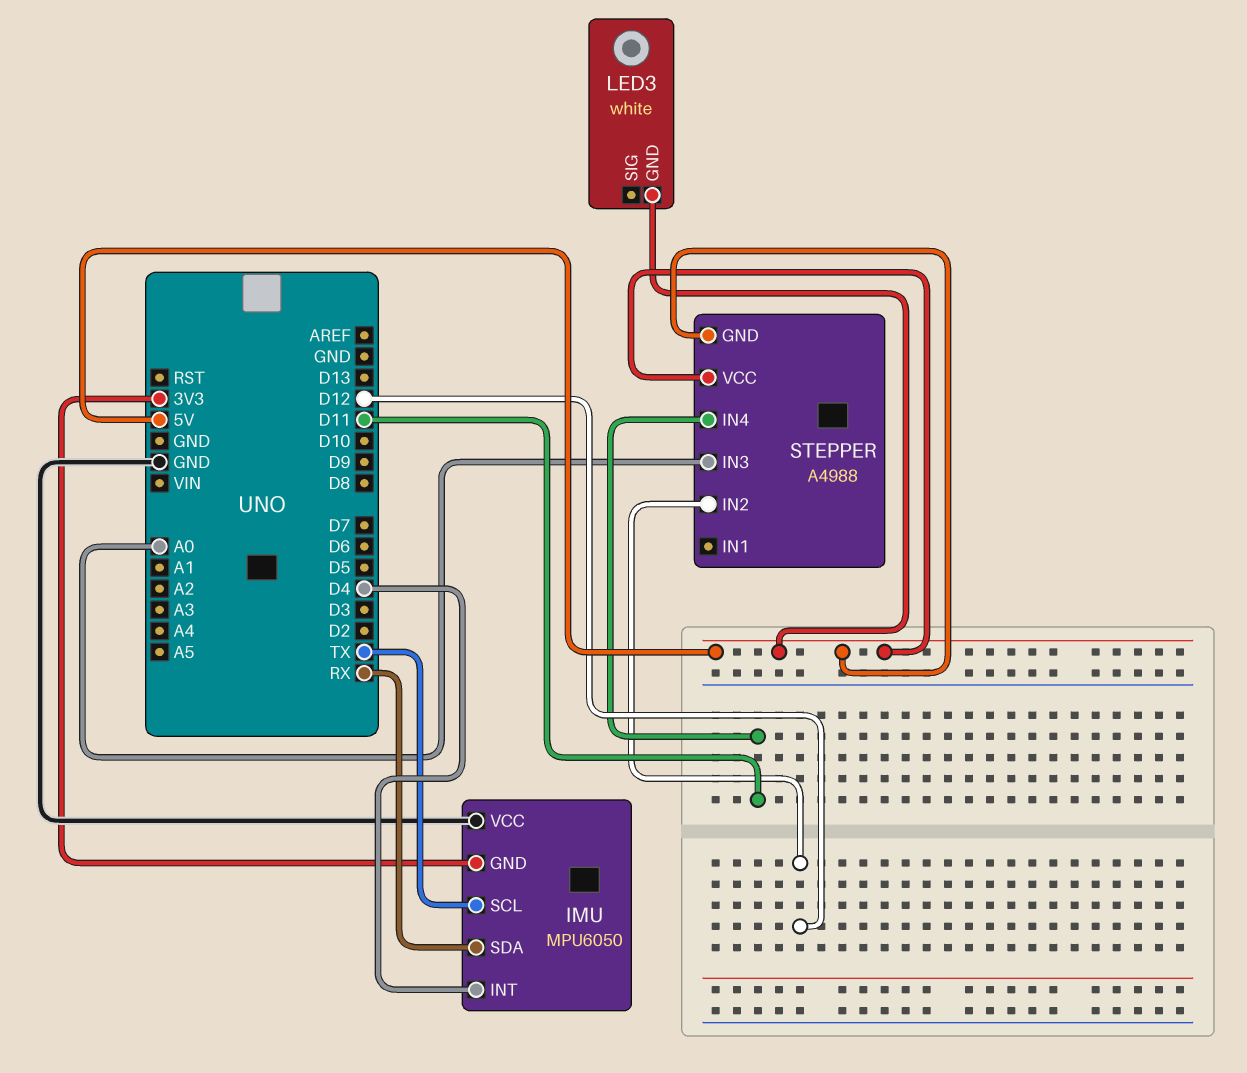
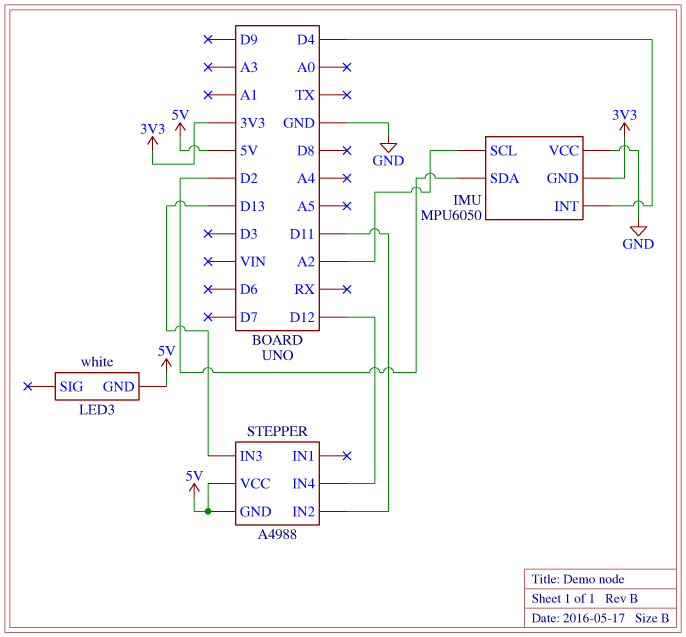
IMU pin SCL: TX -> A2
IMU pin SDA: RX -> D2
STEPPER pin IN2: D12 -> D11
STEPPER pin IN3: A0 -> D13
STEPPER pin IN4: D11 -> D12

